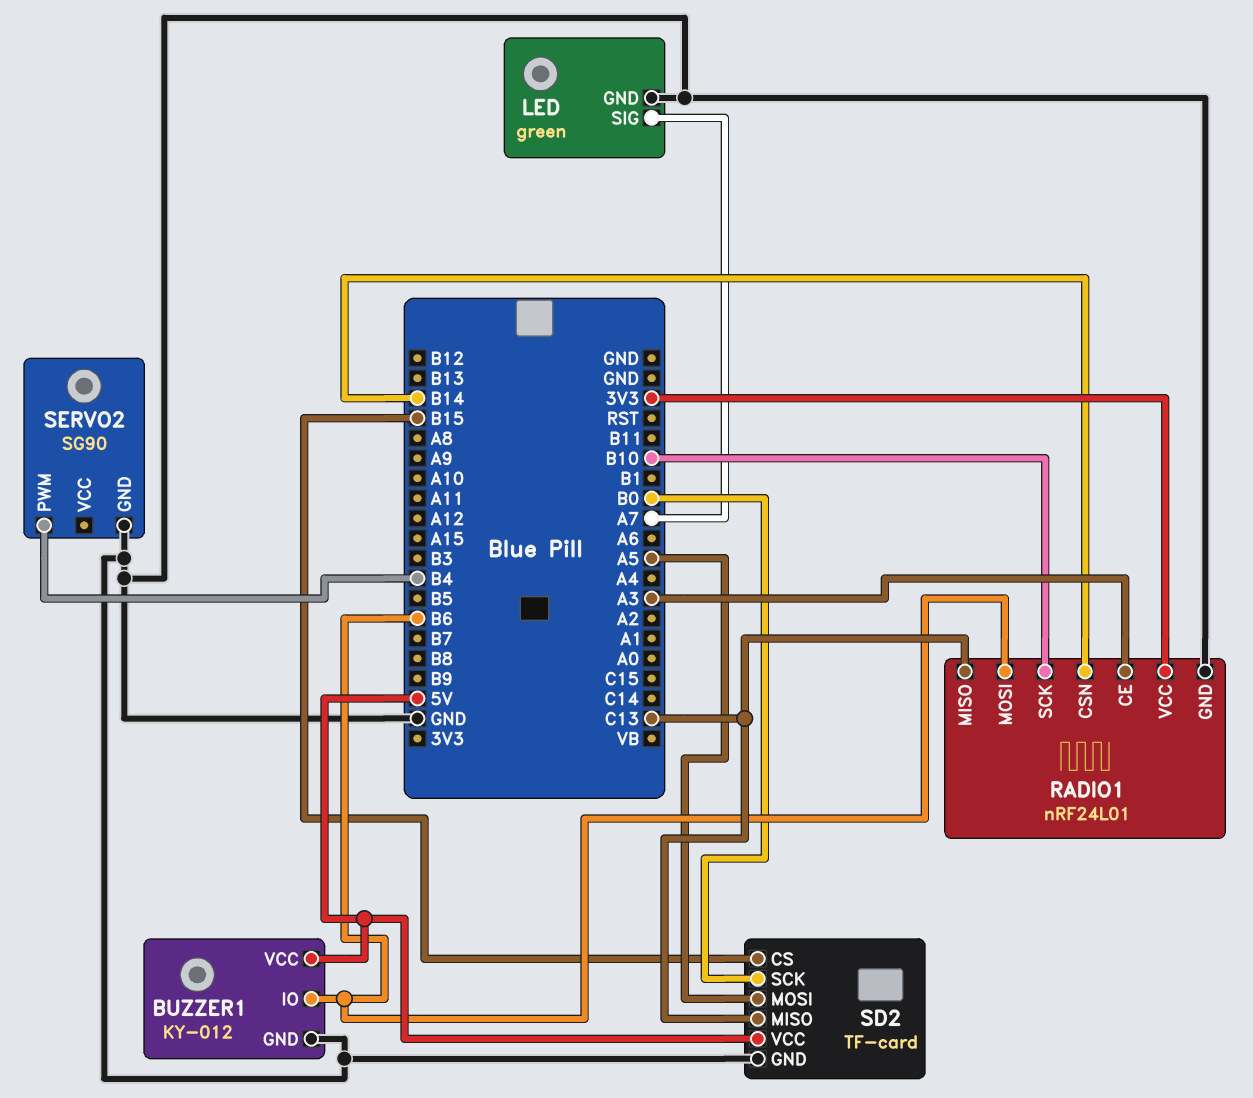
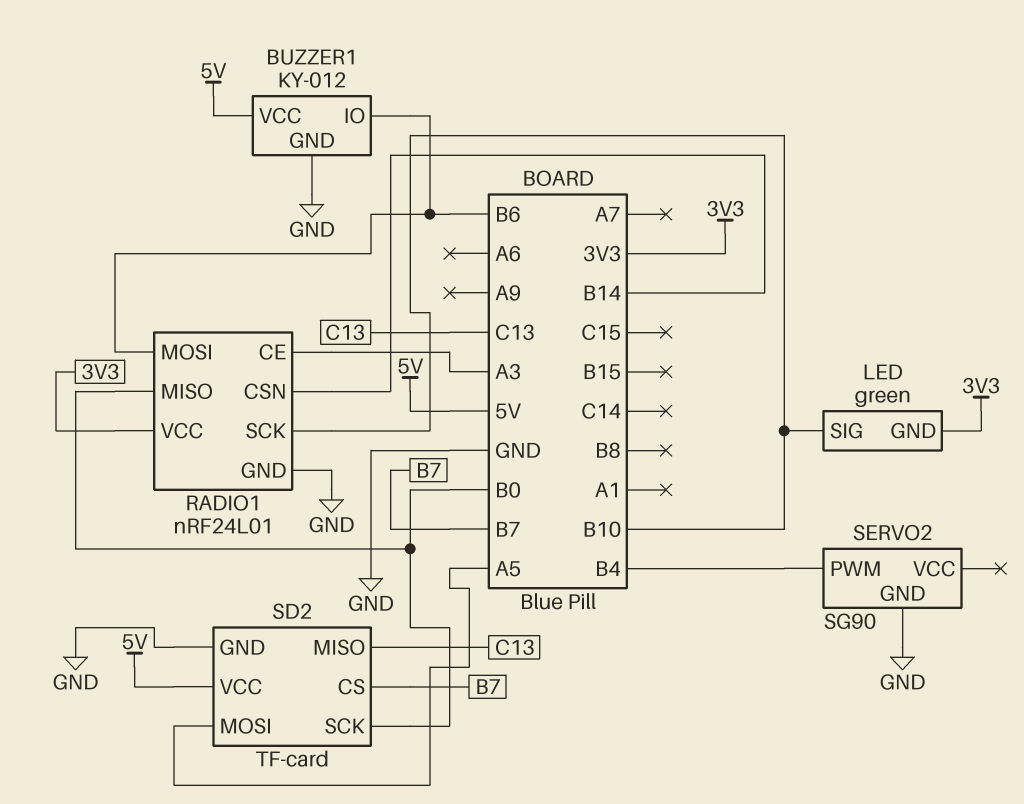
LED pin GND: GND -> 3V3
LED pin SIG: A7 -> B10
RADIO1 pin MISO: C13 -> B0
SD2 pin CS: B15 -> B7

